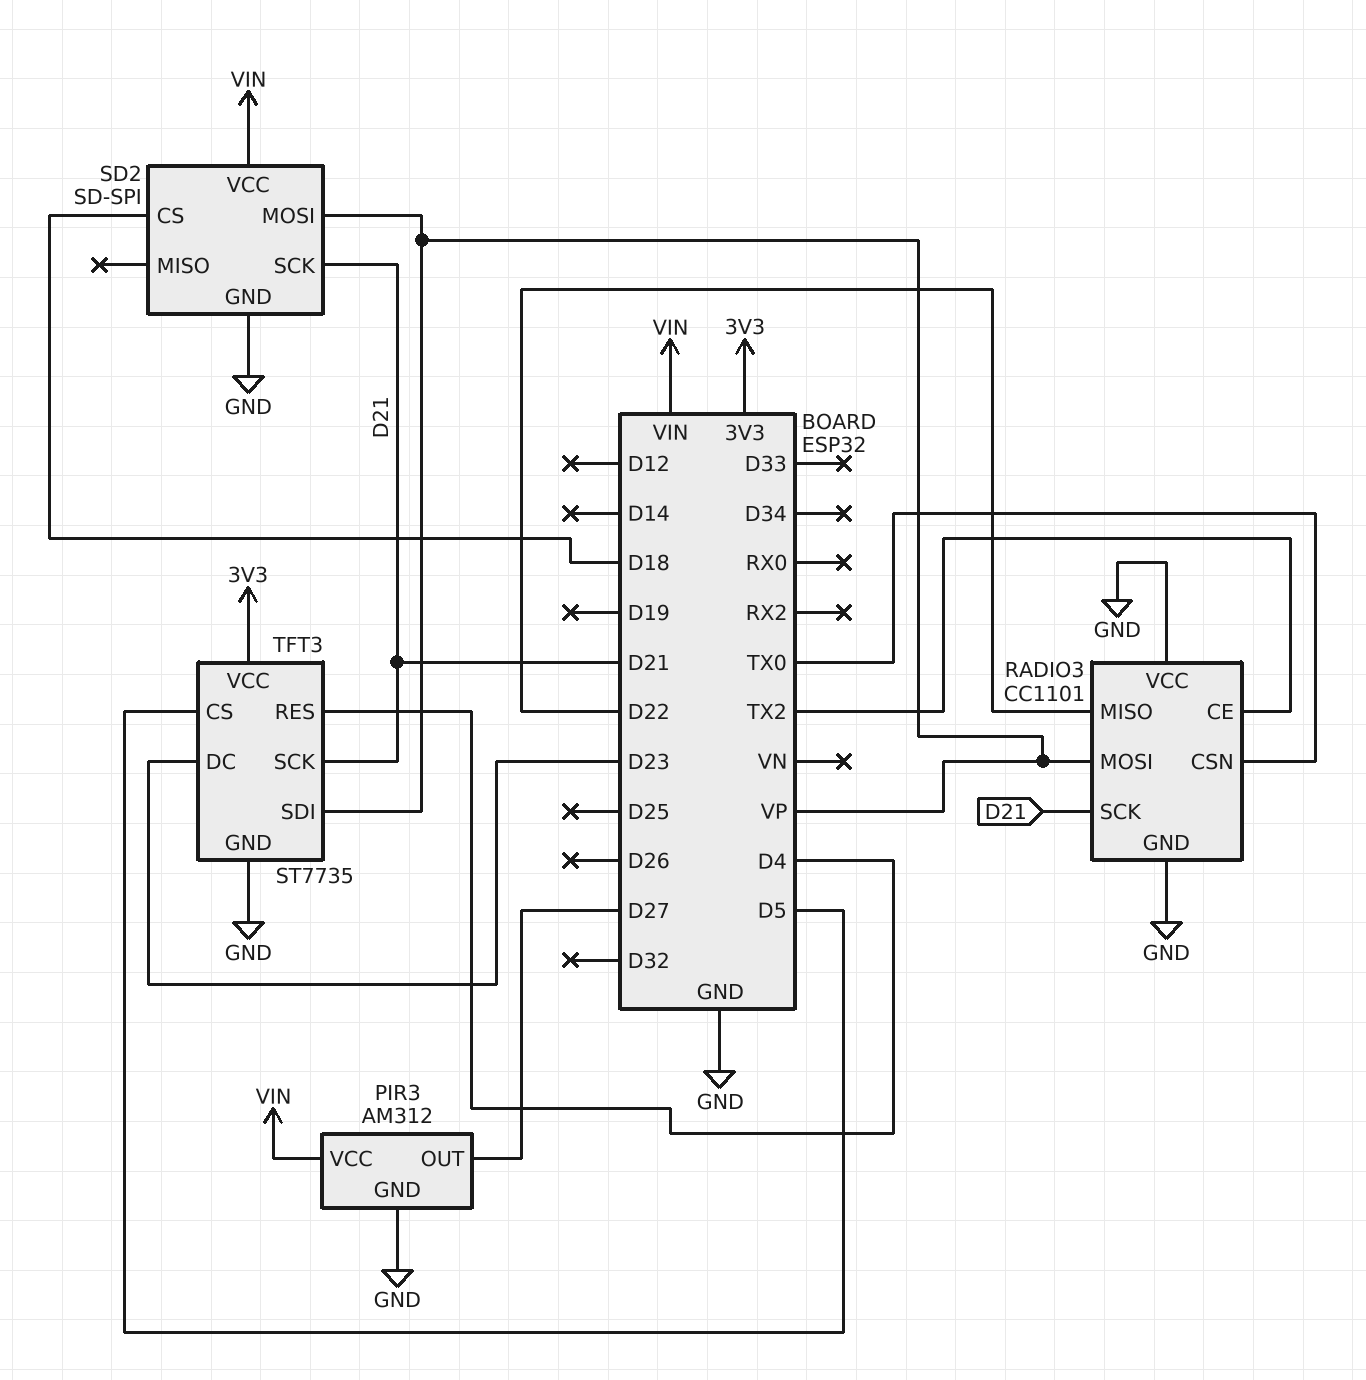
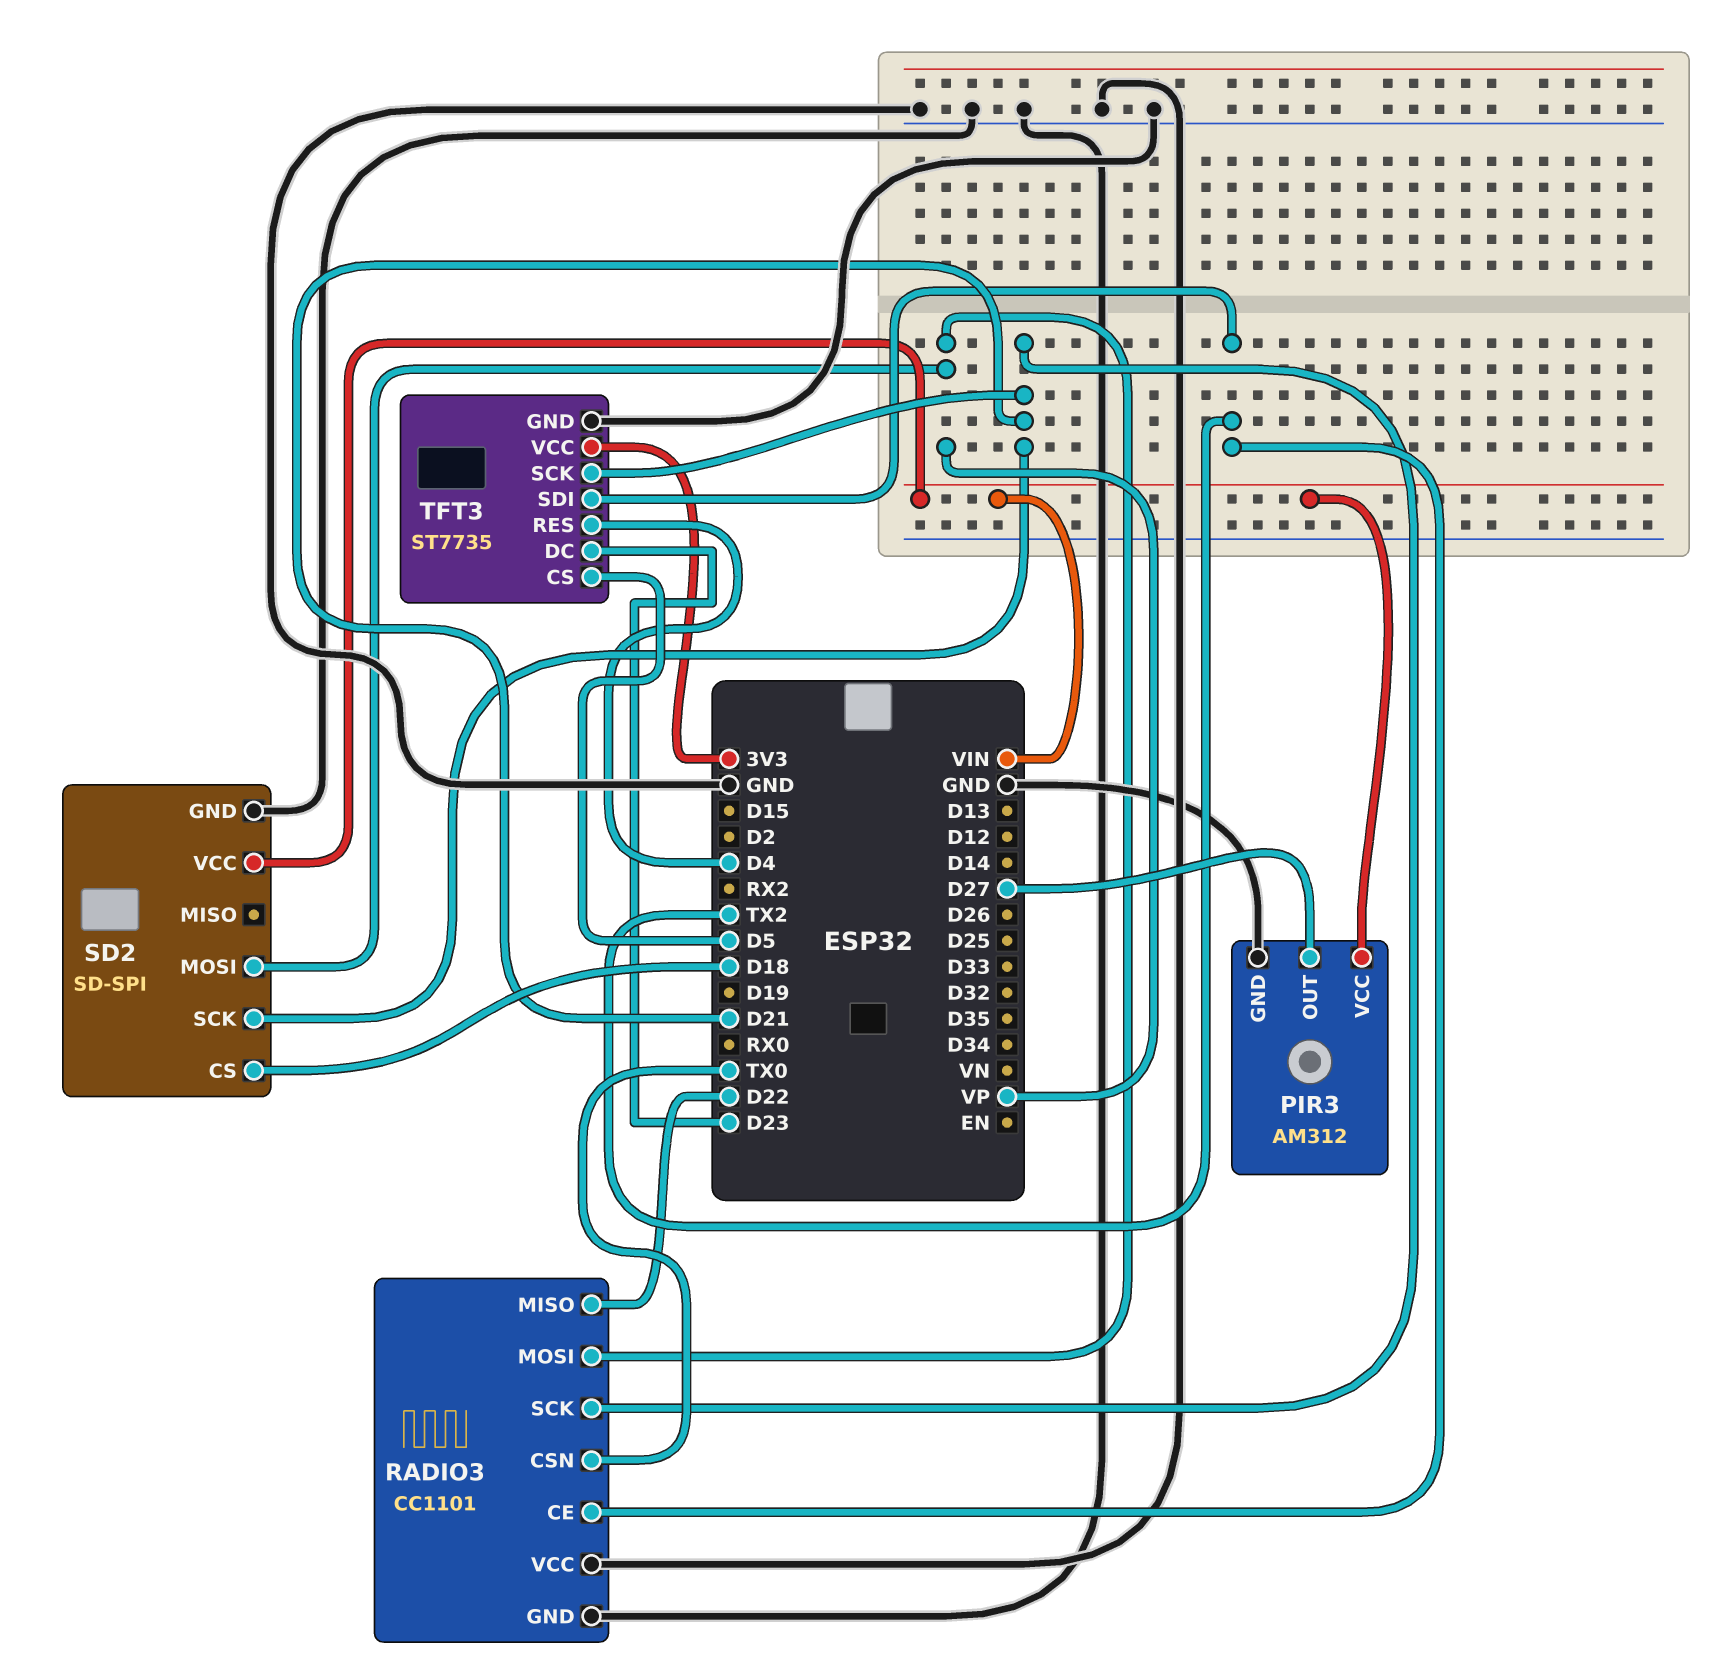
TFT3 pin SDI: VP -> TX2

